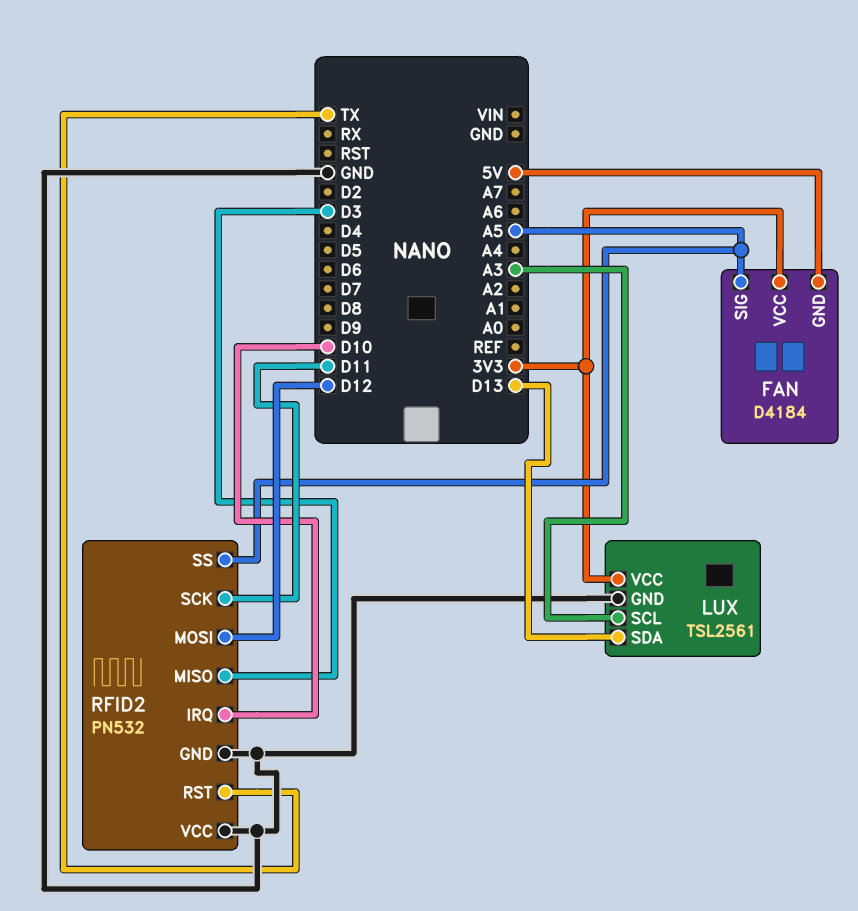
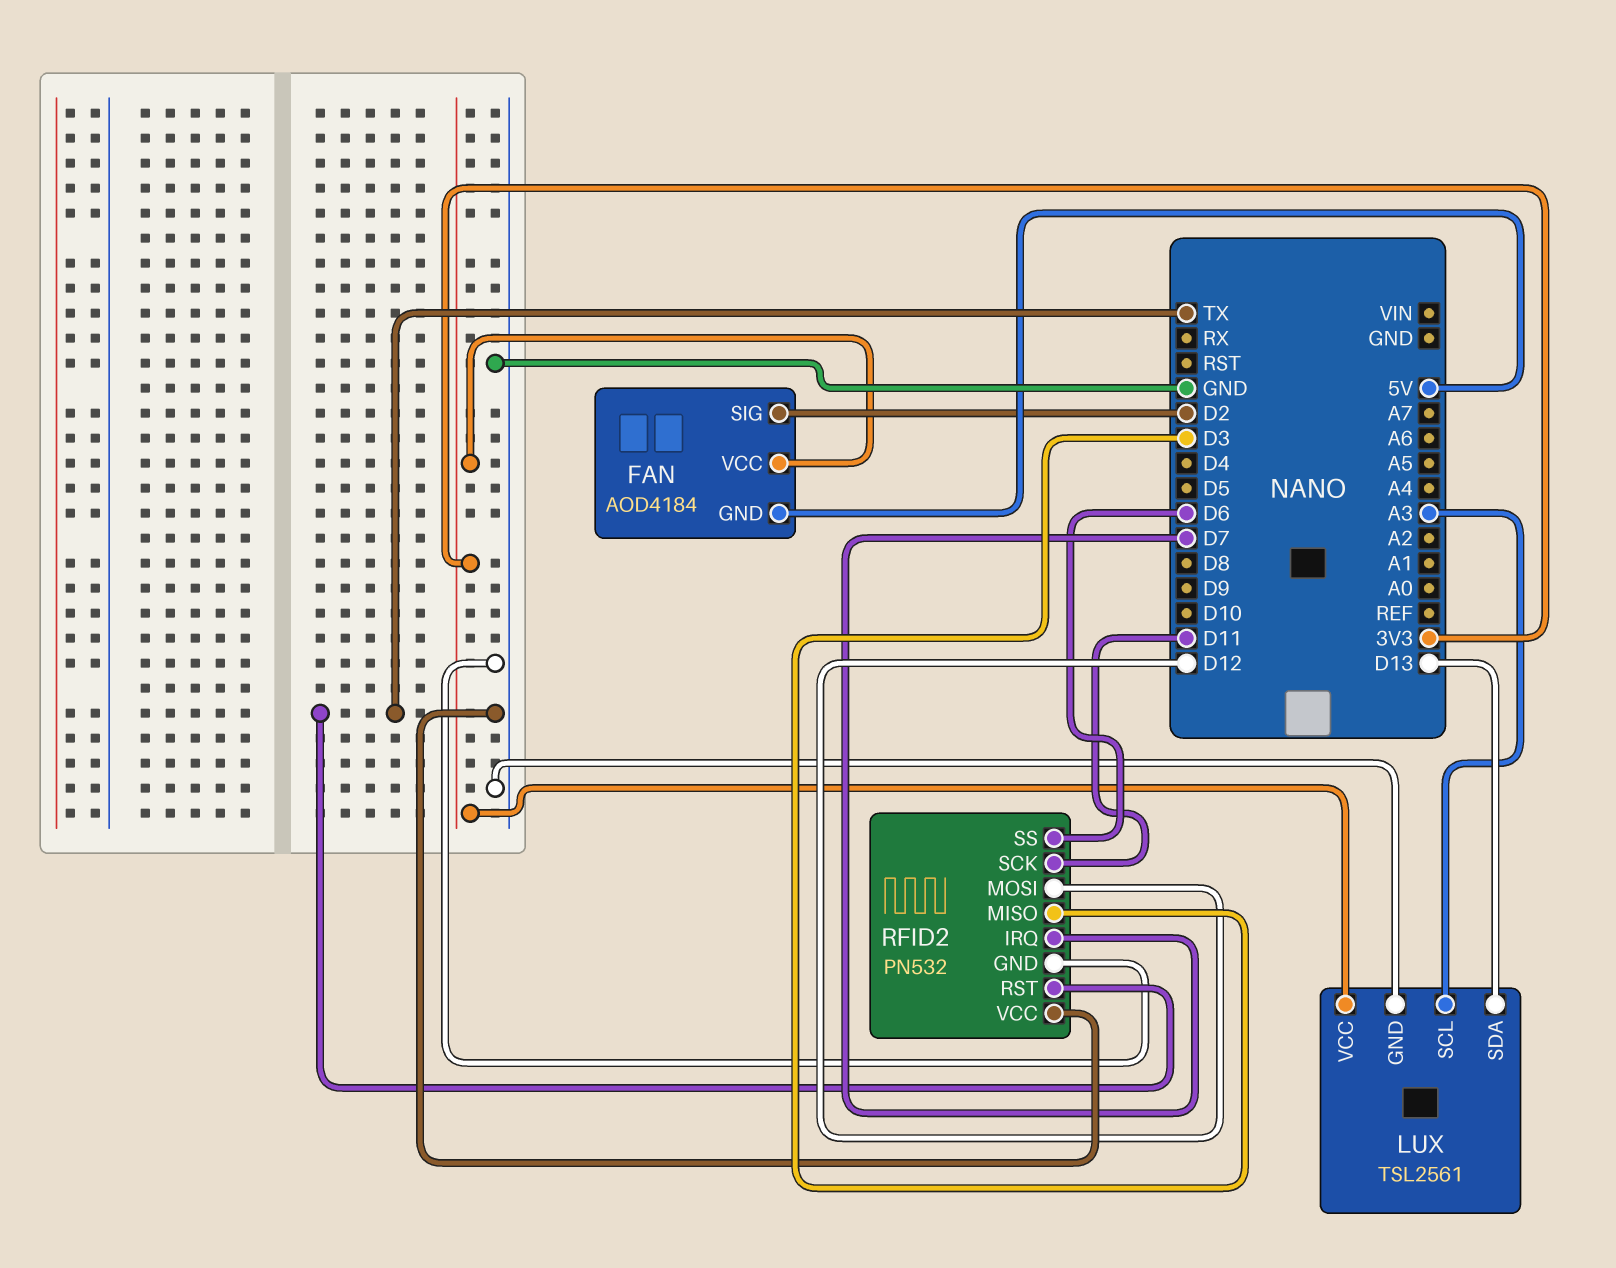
FAN: D4184 -> AOD4184
FAN pin SIG: A5 -> D2
RFID2 pin IRQ: D10 -> D7
RFID2 pin SS: A5 -> D6

